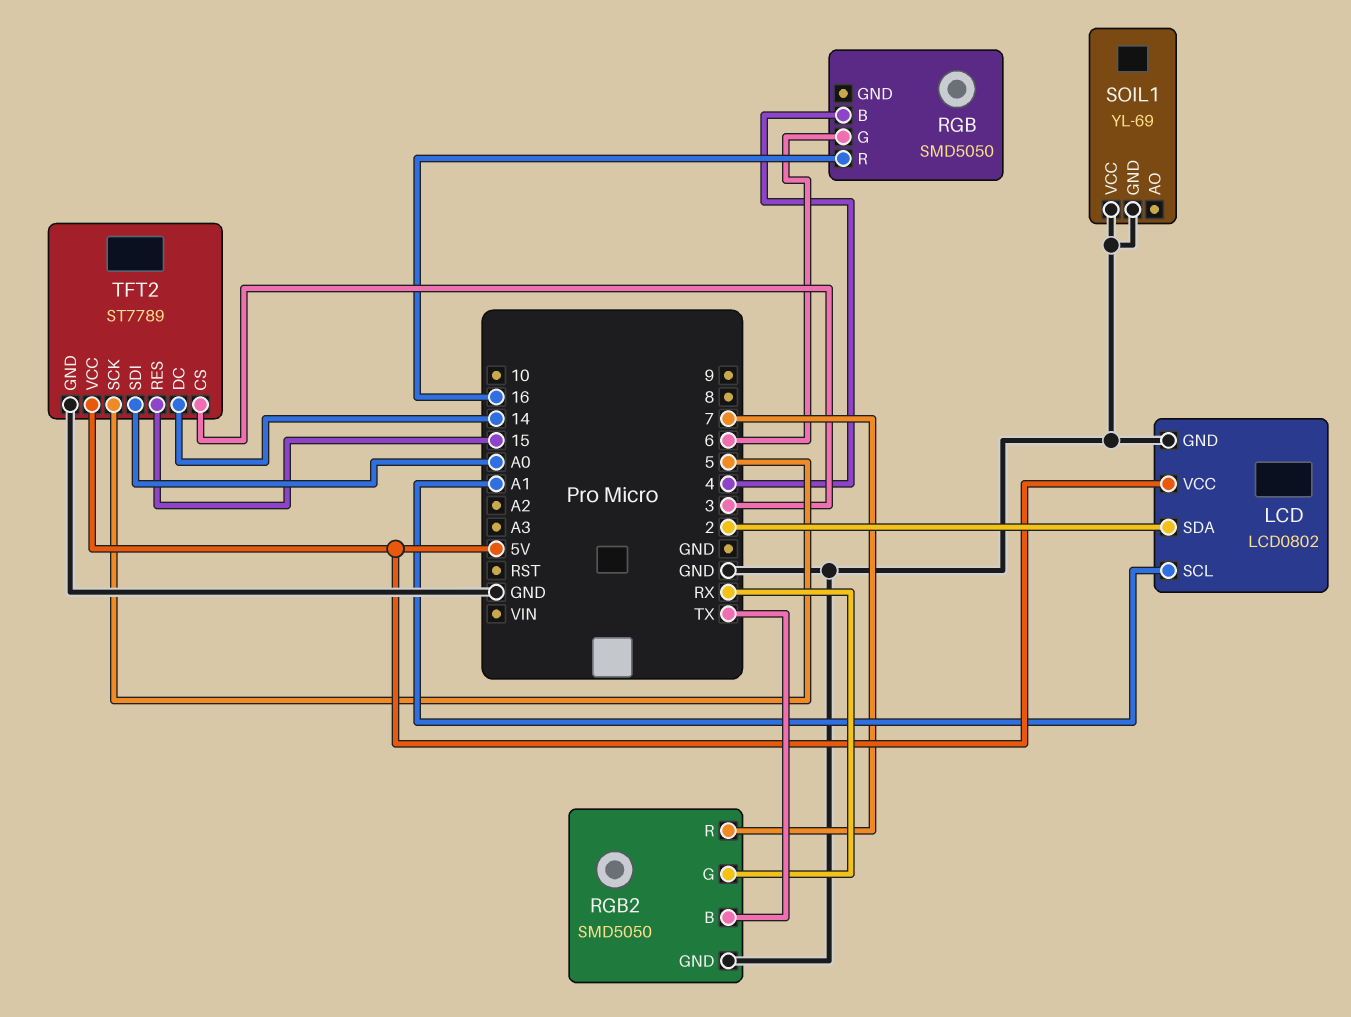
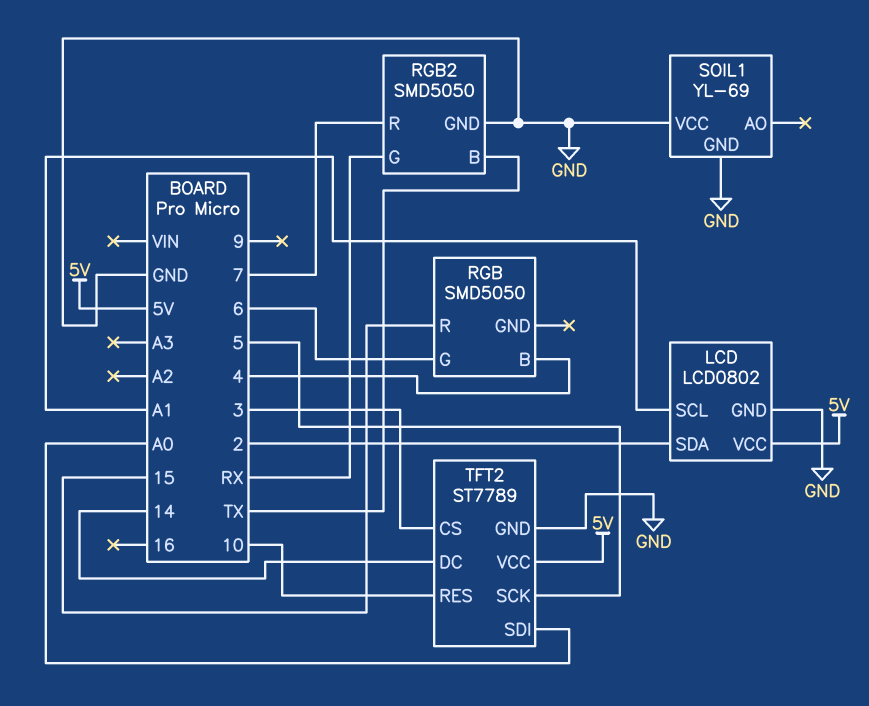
RGB pin R: 16 -> 15
TFT2 pin RES: 15 -> 10

